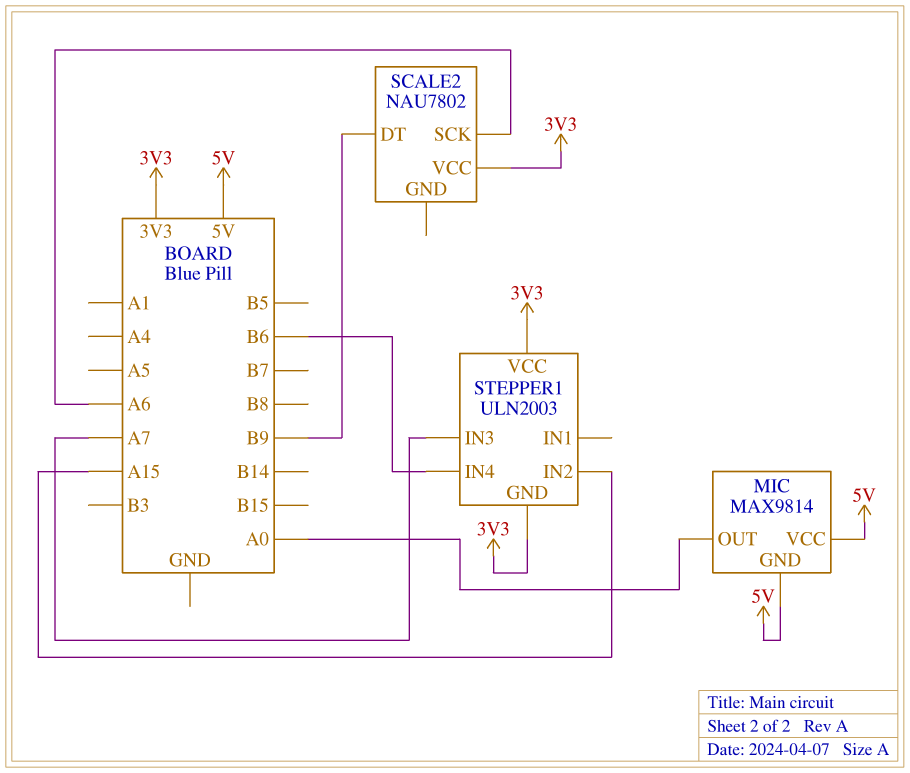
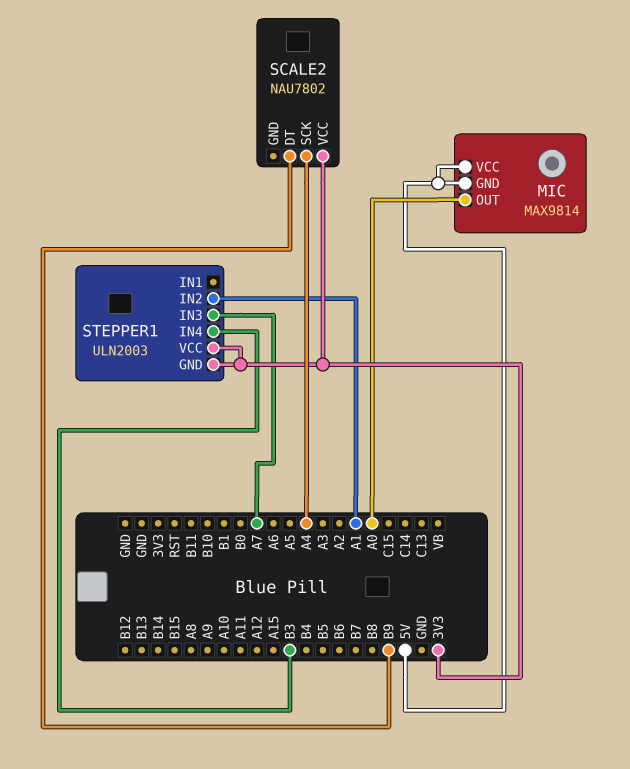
SCALE2 pin SCK: A6 -> A4
STEPPER1 pin IN2: A15 -> A1
STEPPER1 pin IN4: B6 -> B3

